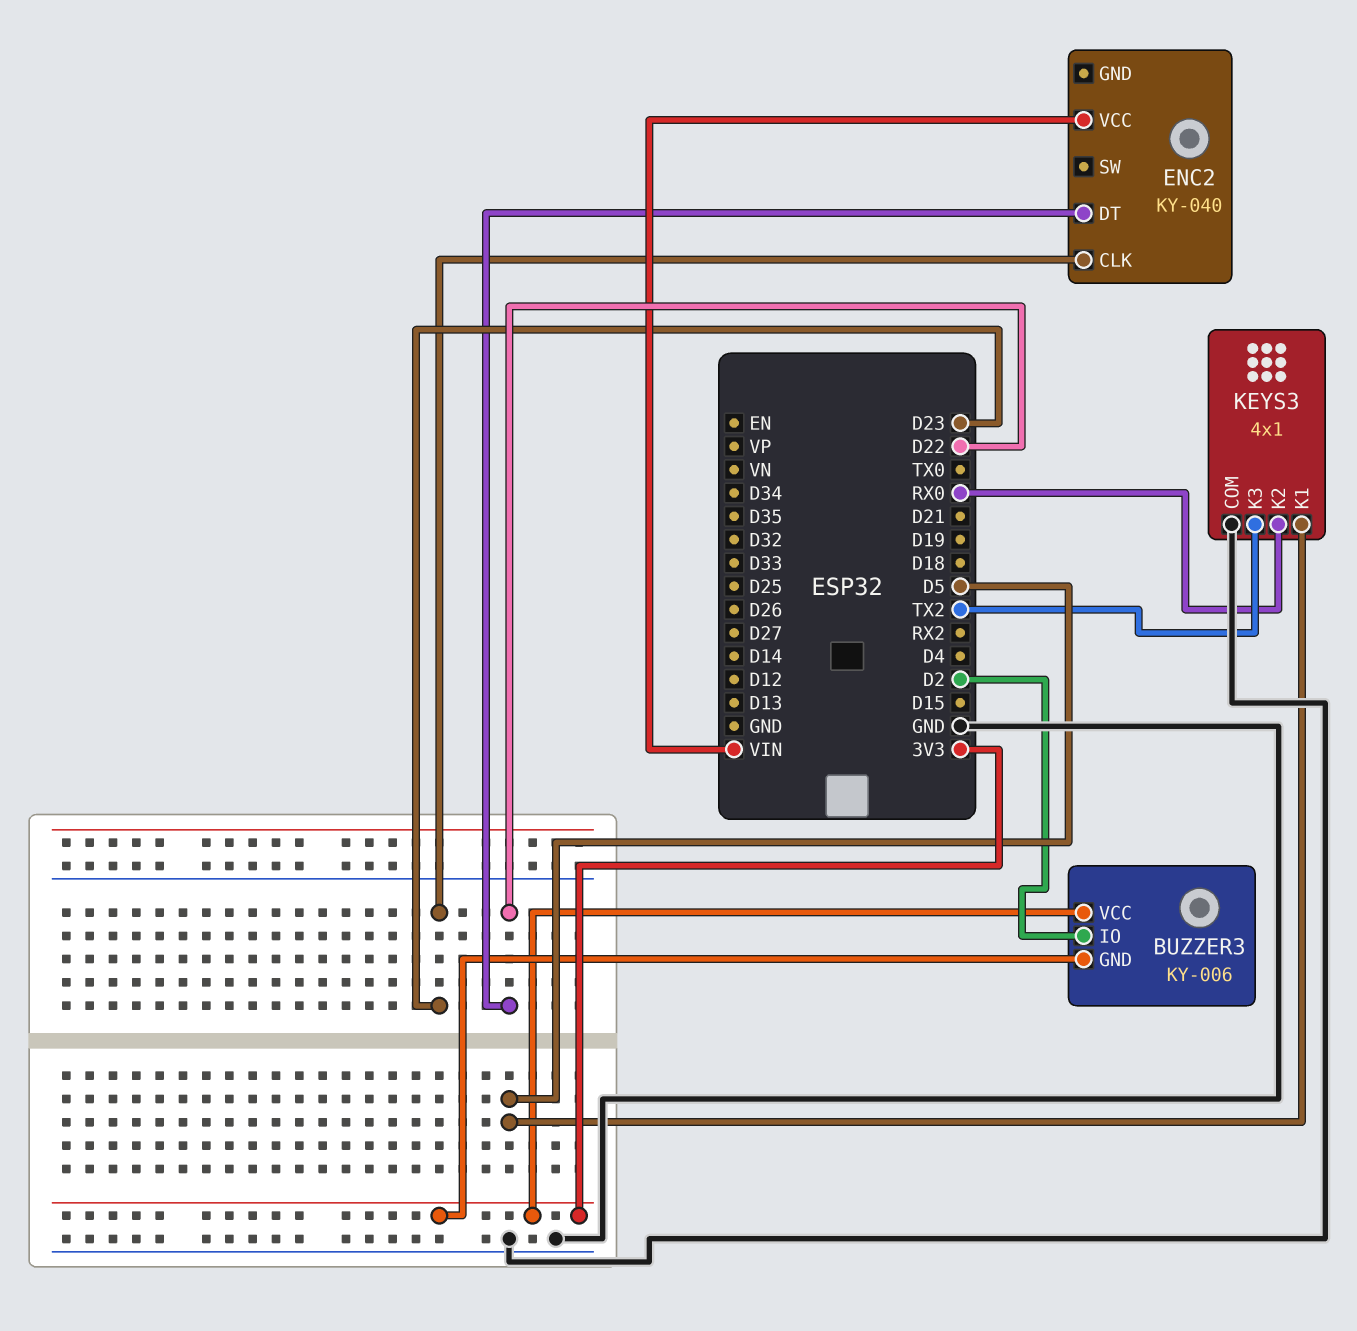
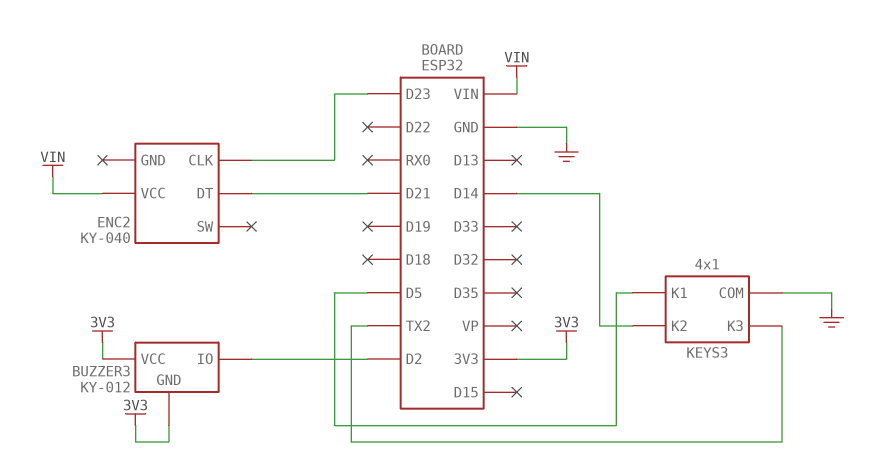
BUZZER3: KY-006 -> KY-012
ENC2 pin DT: D22 -> D21
KEYS3 pin K2: RX0 -> D14

